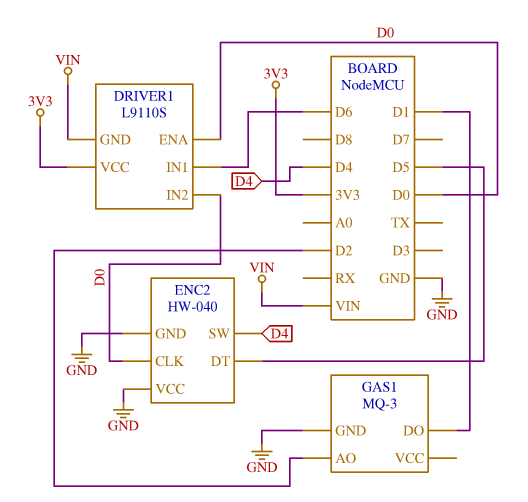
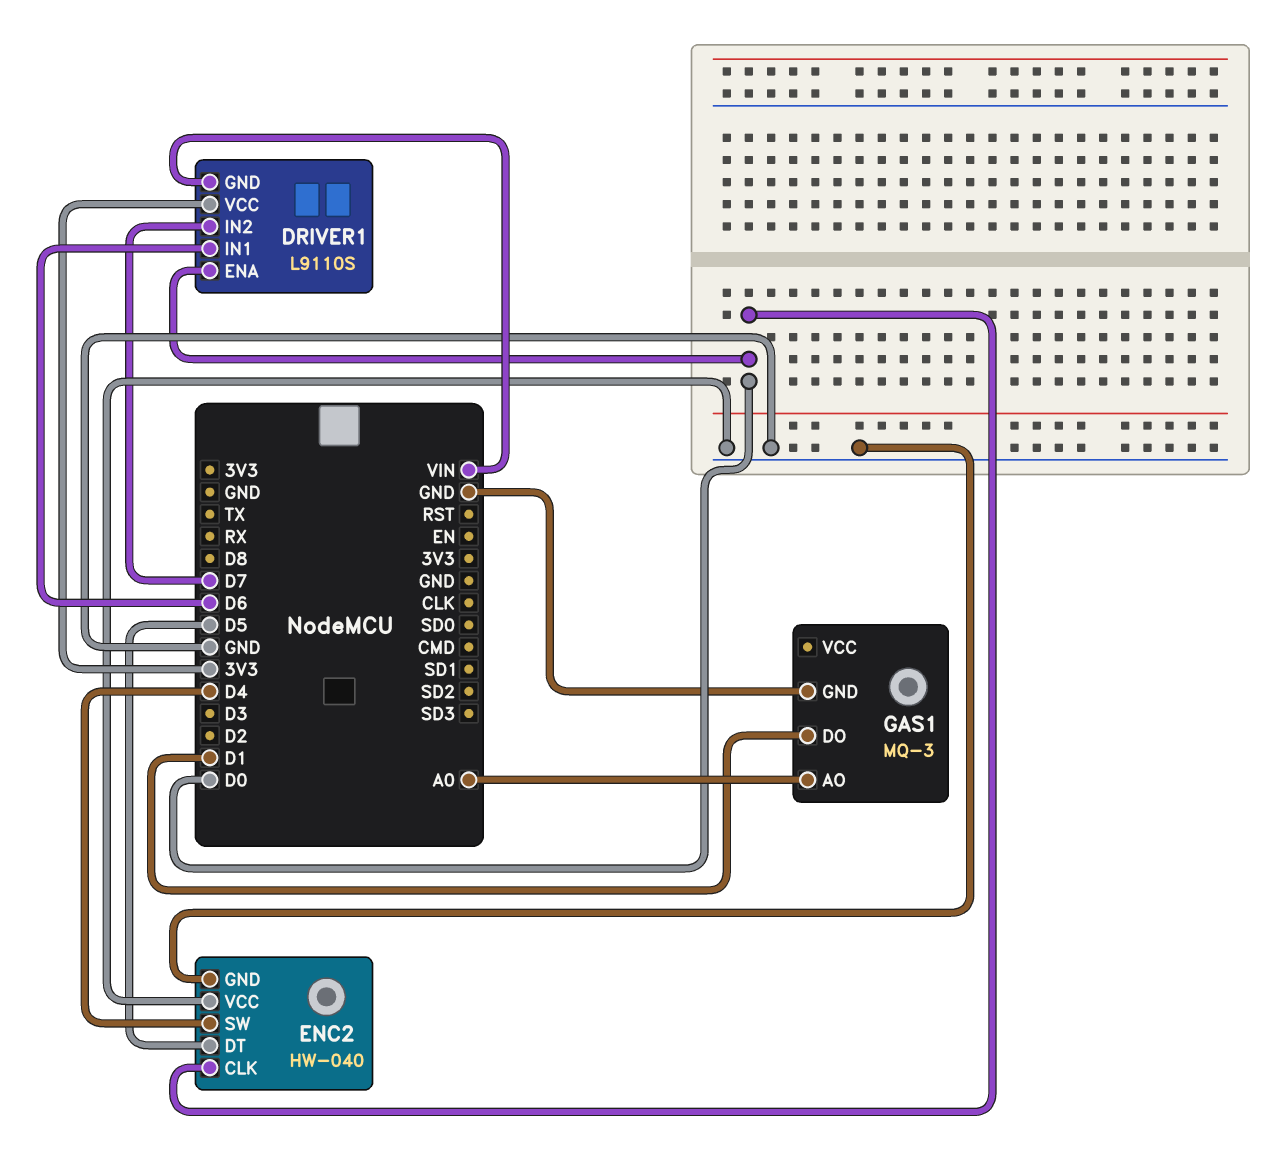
DRIVER1 pin IN2: D0 -> D7
GAS1 pin AO: D2 -> A0

